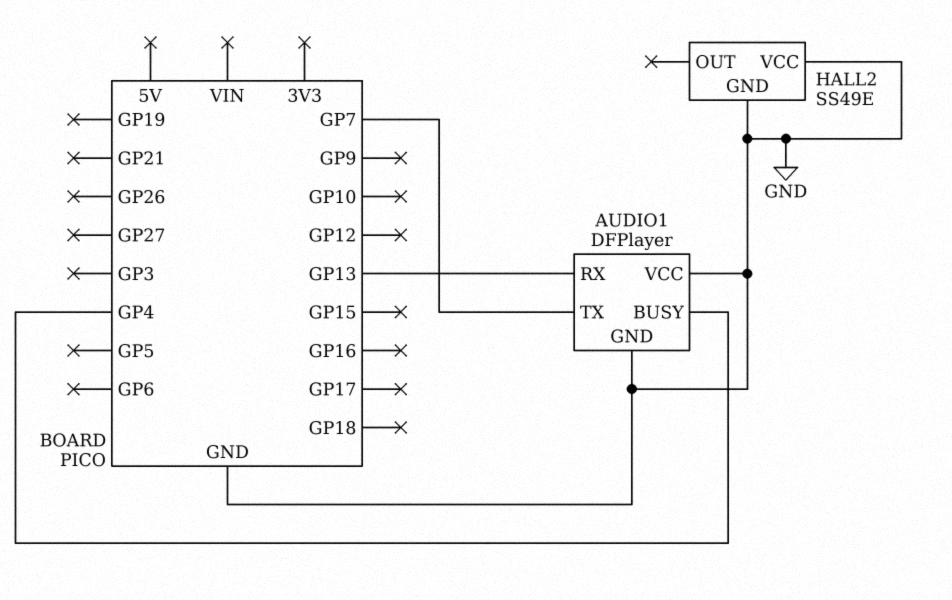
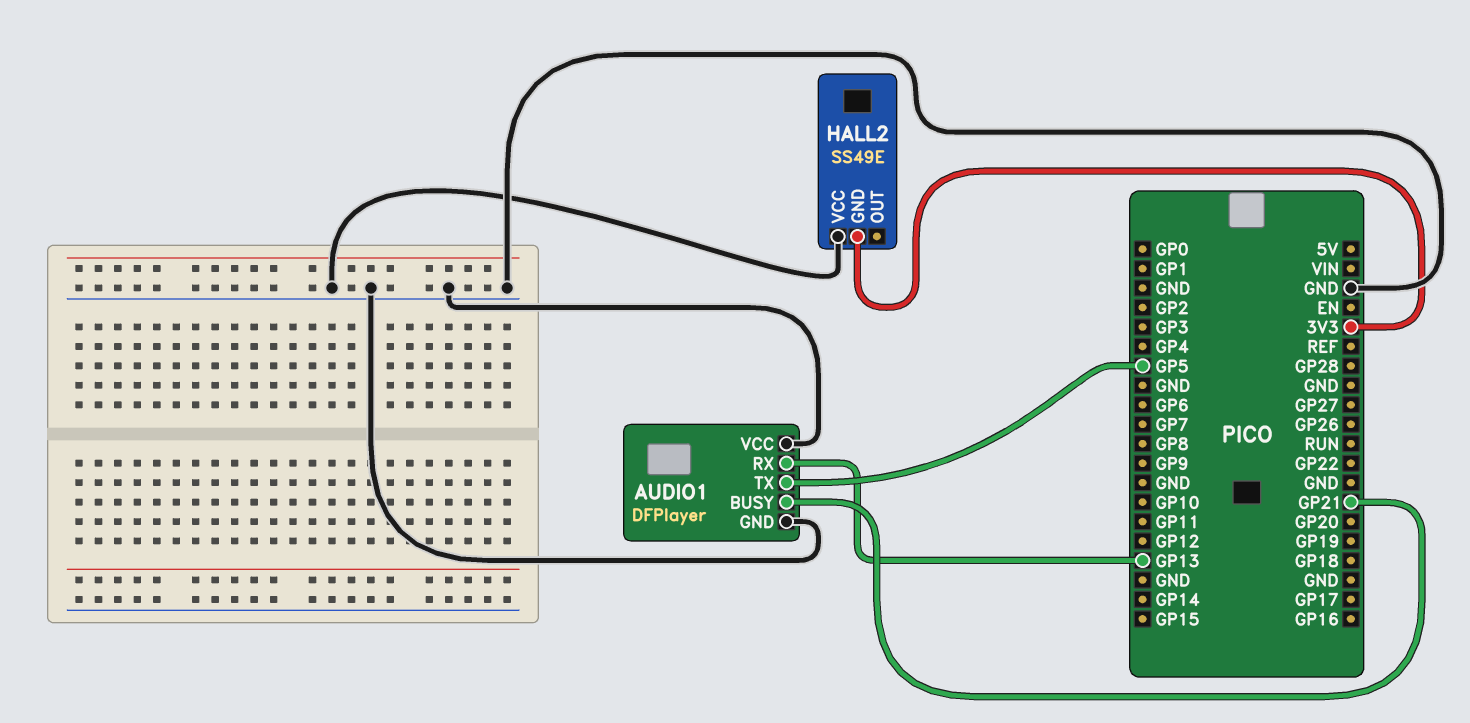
AUDIO1 pin BUSY: GP4 -> GP21
AUDIO1 pin TX: GP7 -> GP5
HALL2 pin GND: GND -> 3V3

